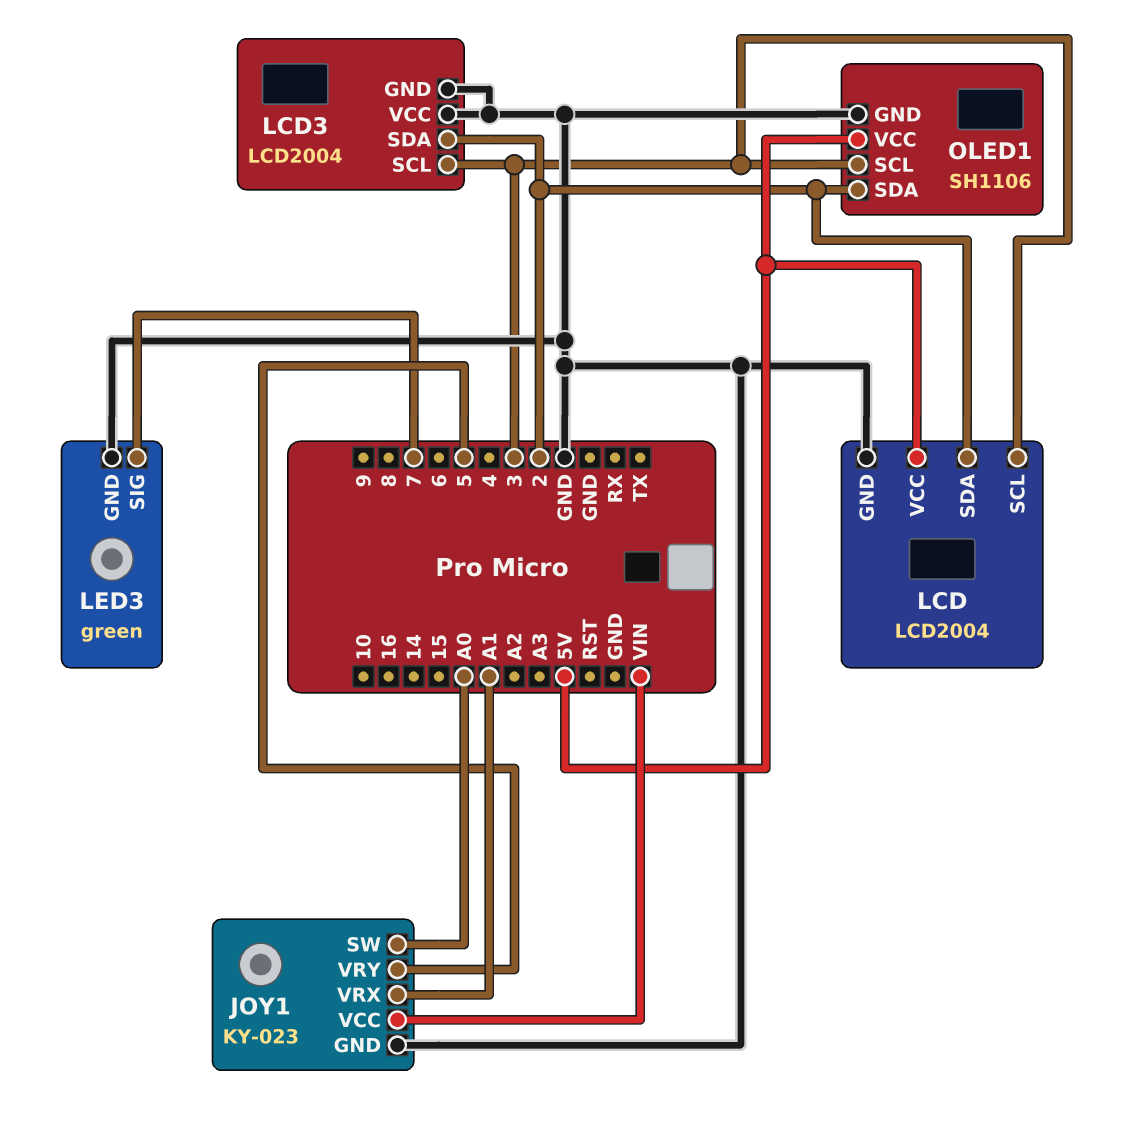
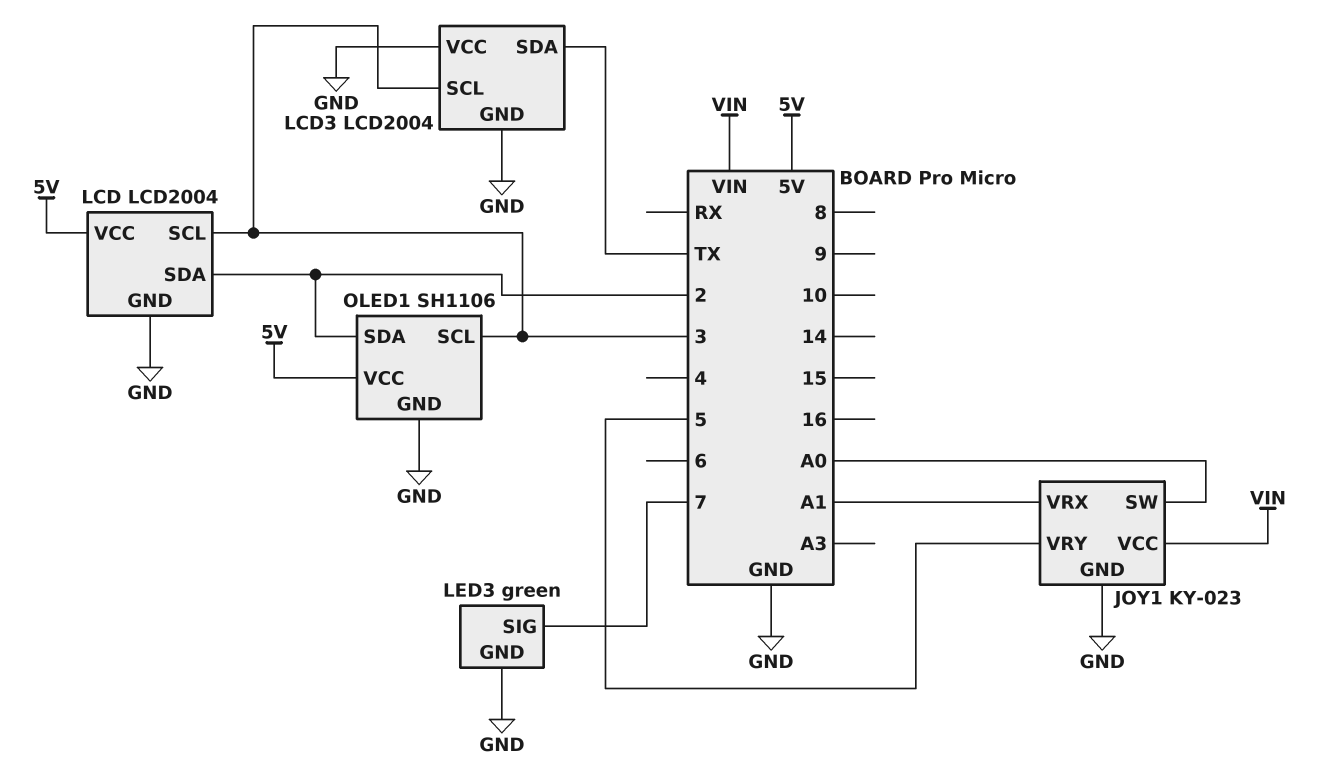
LCD3 pin SDA: 2 -> TX

